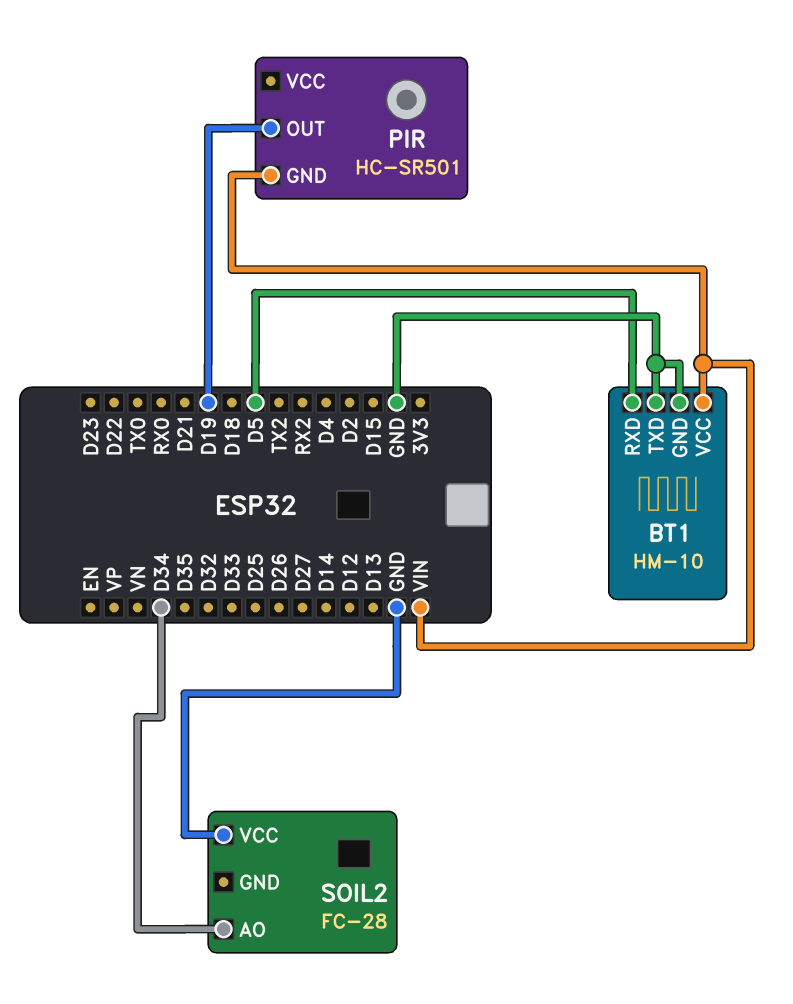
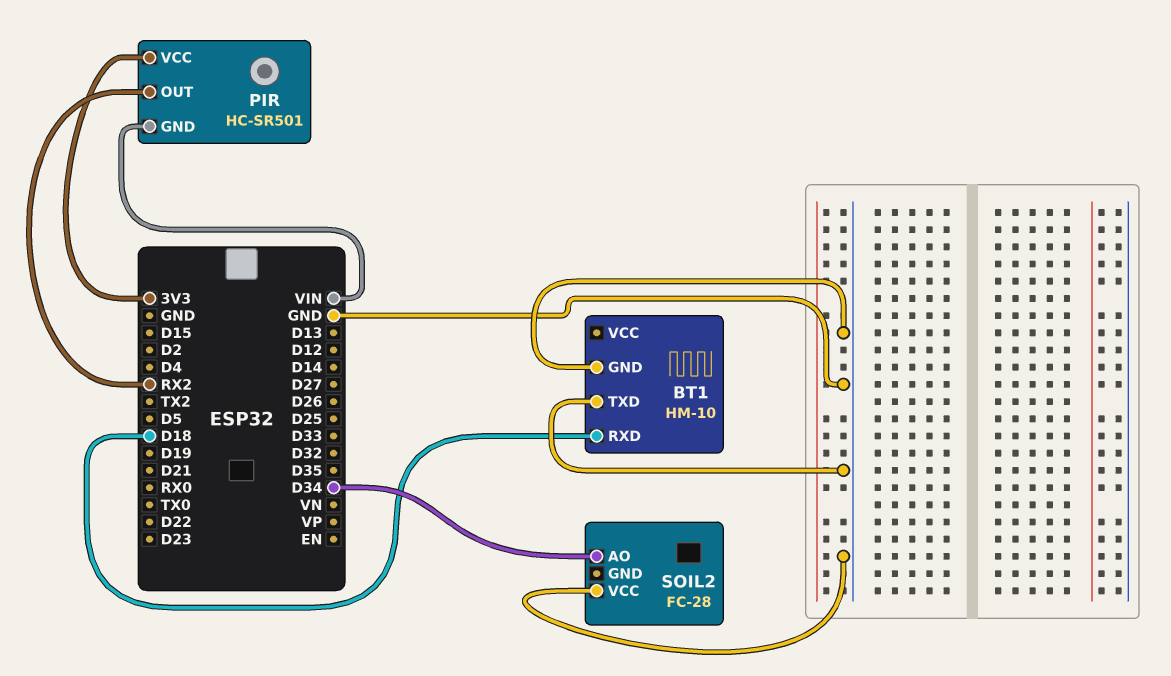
BT1 pin RXD: D5 -> D18
BT1 pin VCC: VIN -> none
PIR pin OUT: D19 -> RX2
PIR pin VCC: none -> 3V3

